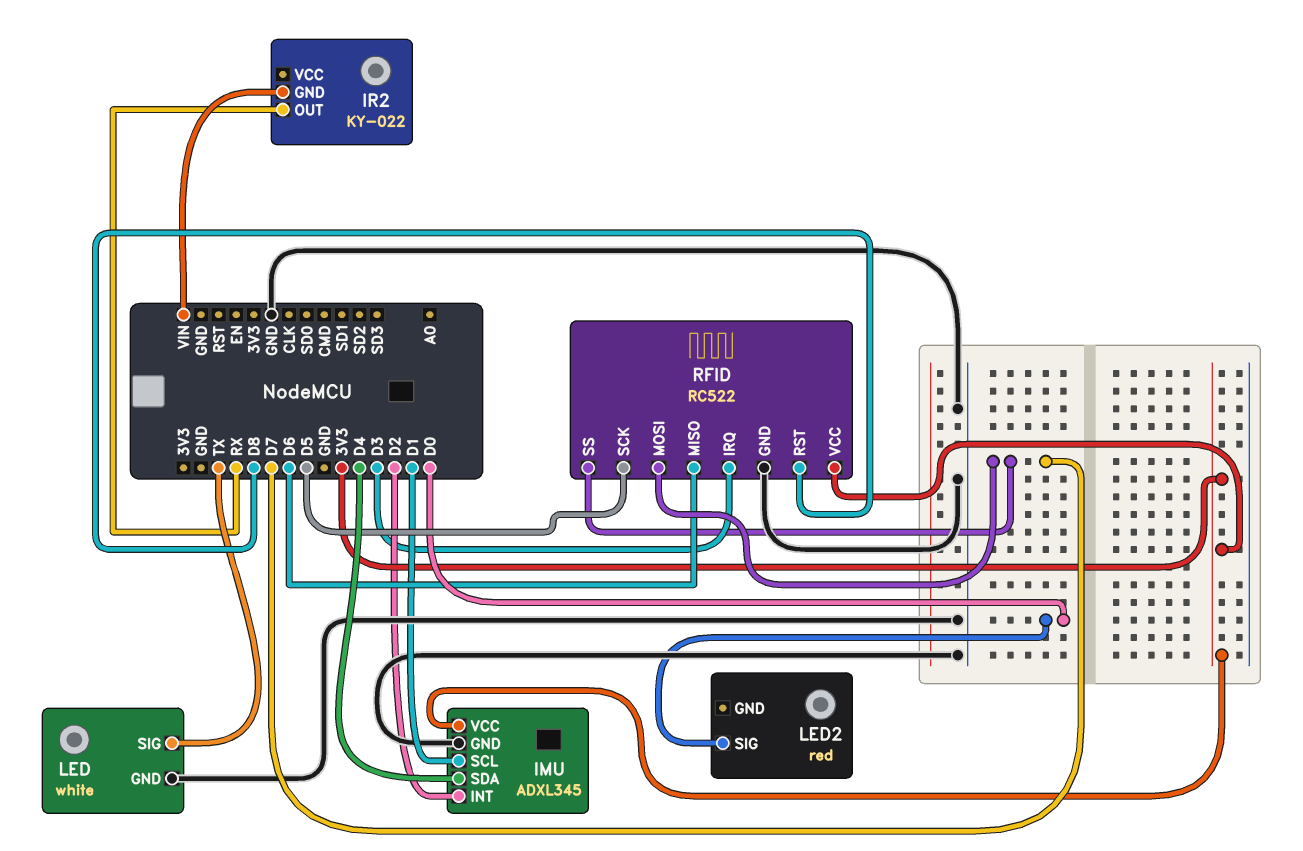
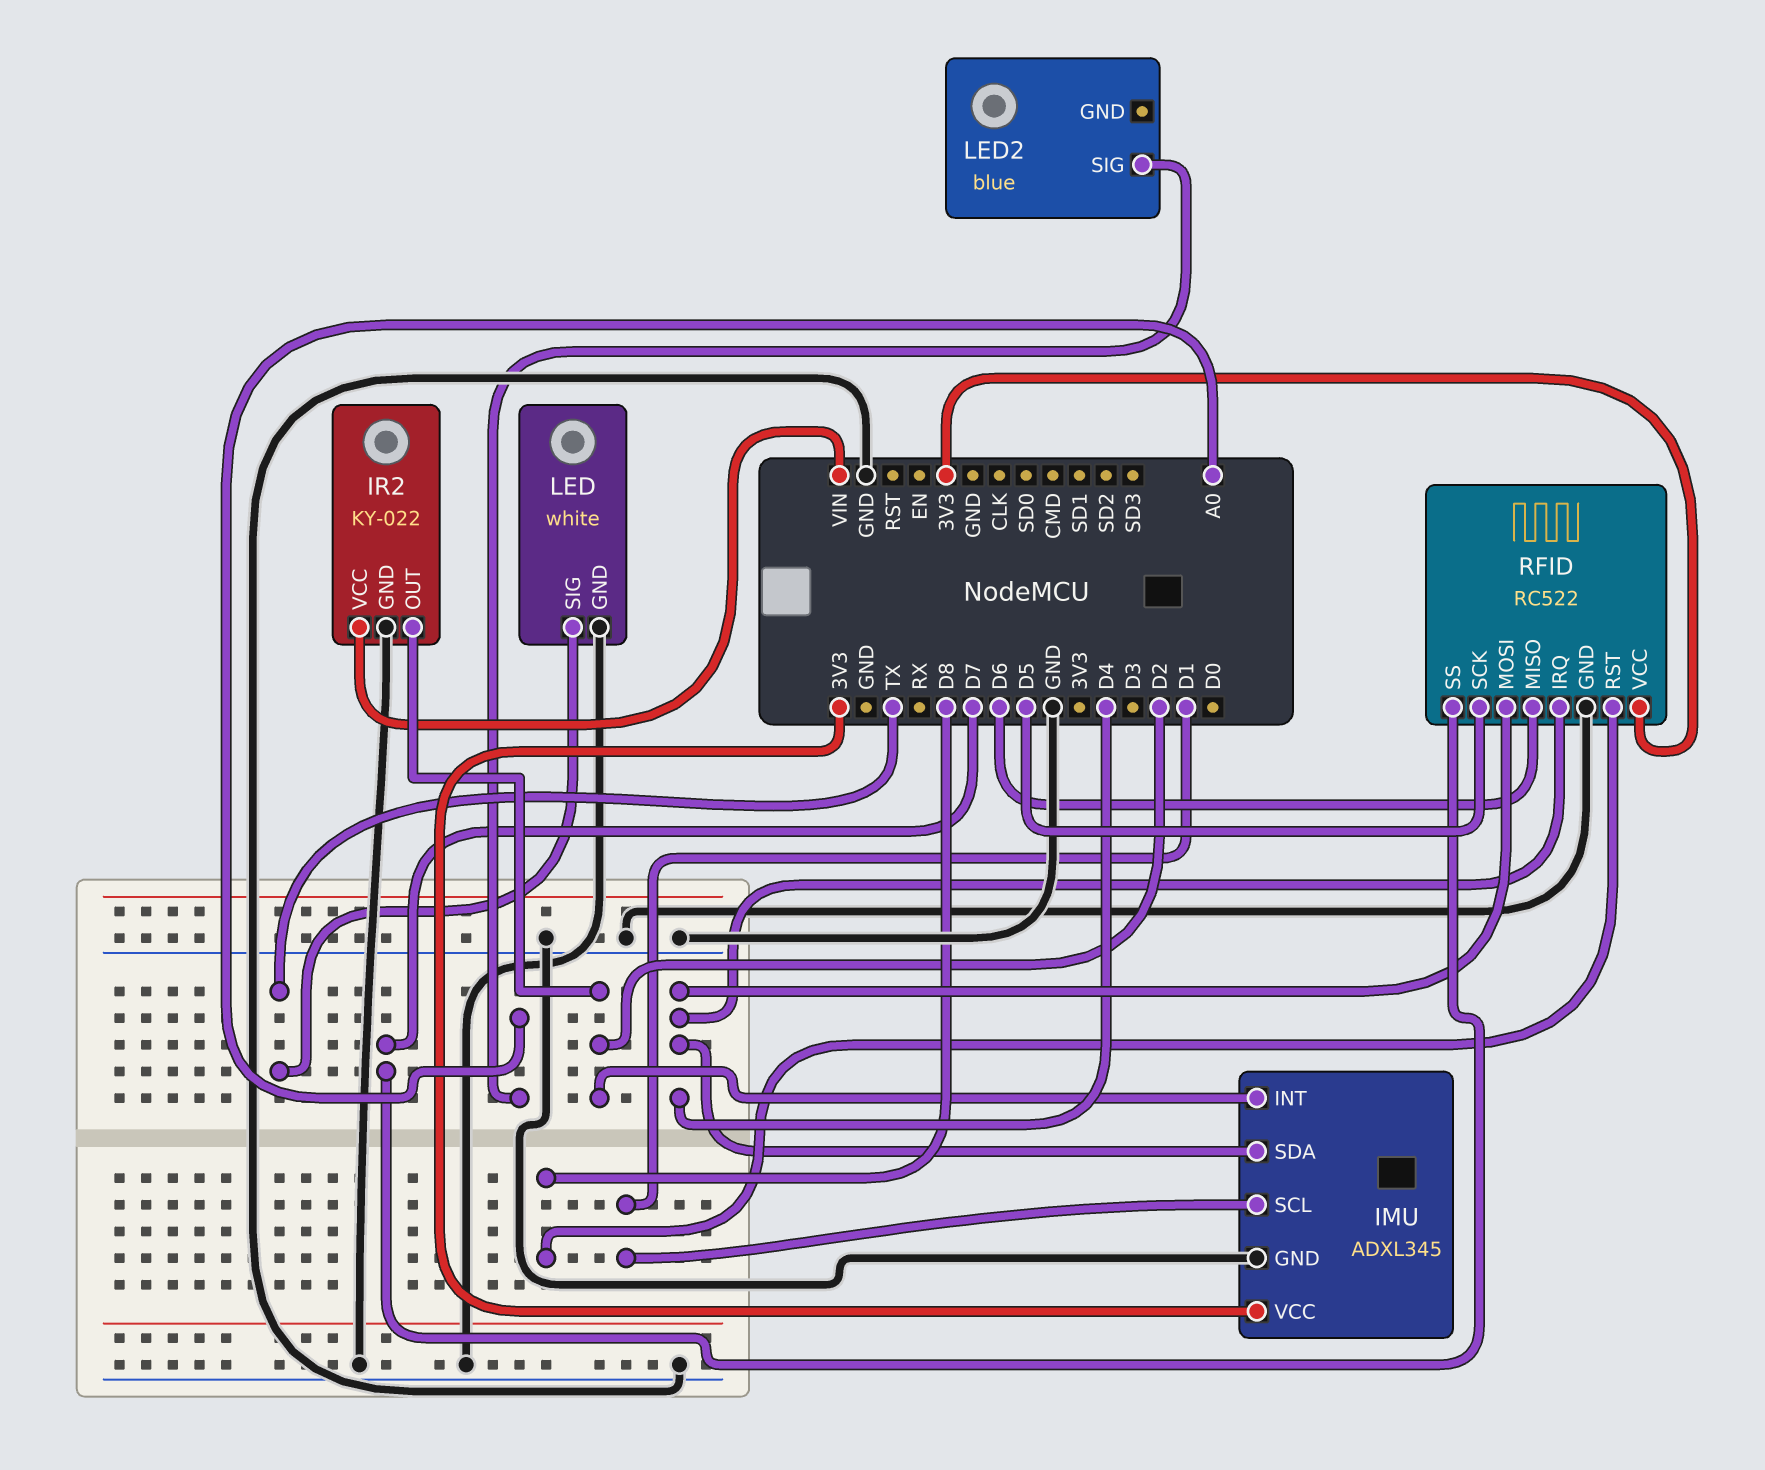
IR2 pin GND: VIN -> GND
IR2 pin OUT: RX -> D2
IR2 pin VCC: none -> VIN
LED2: red -> blue
LED2 pin SIG: D0 -> A0
RFID pin IRQ: D3 -> D4
RFID pin MOSI: D7 -> D4

